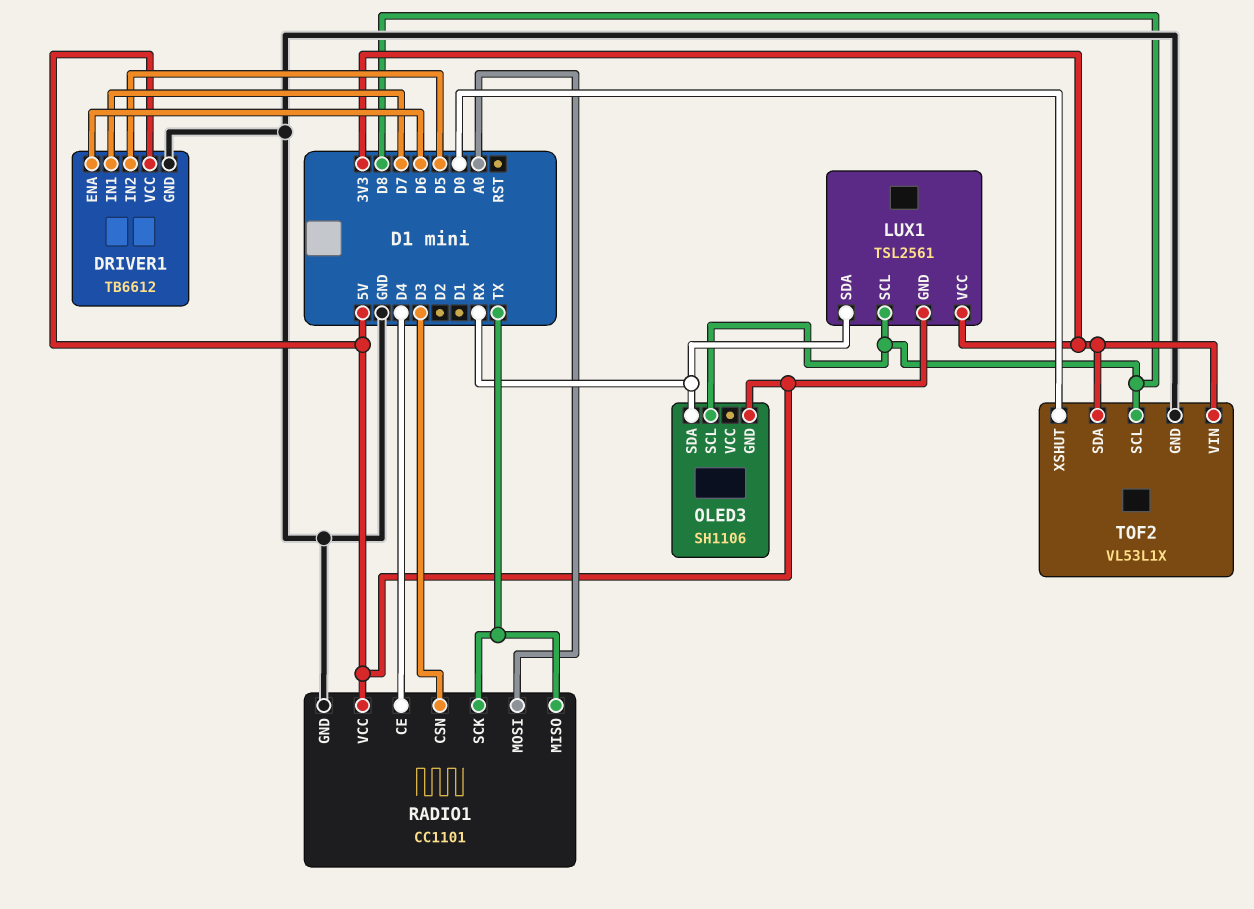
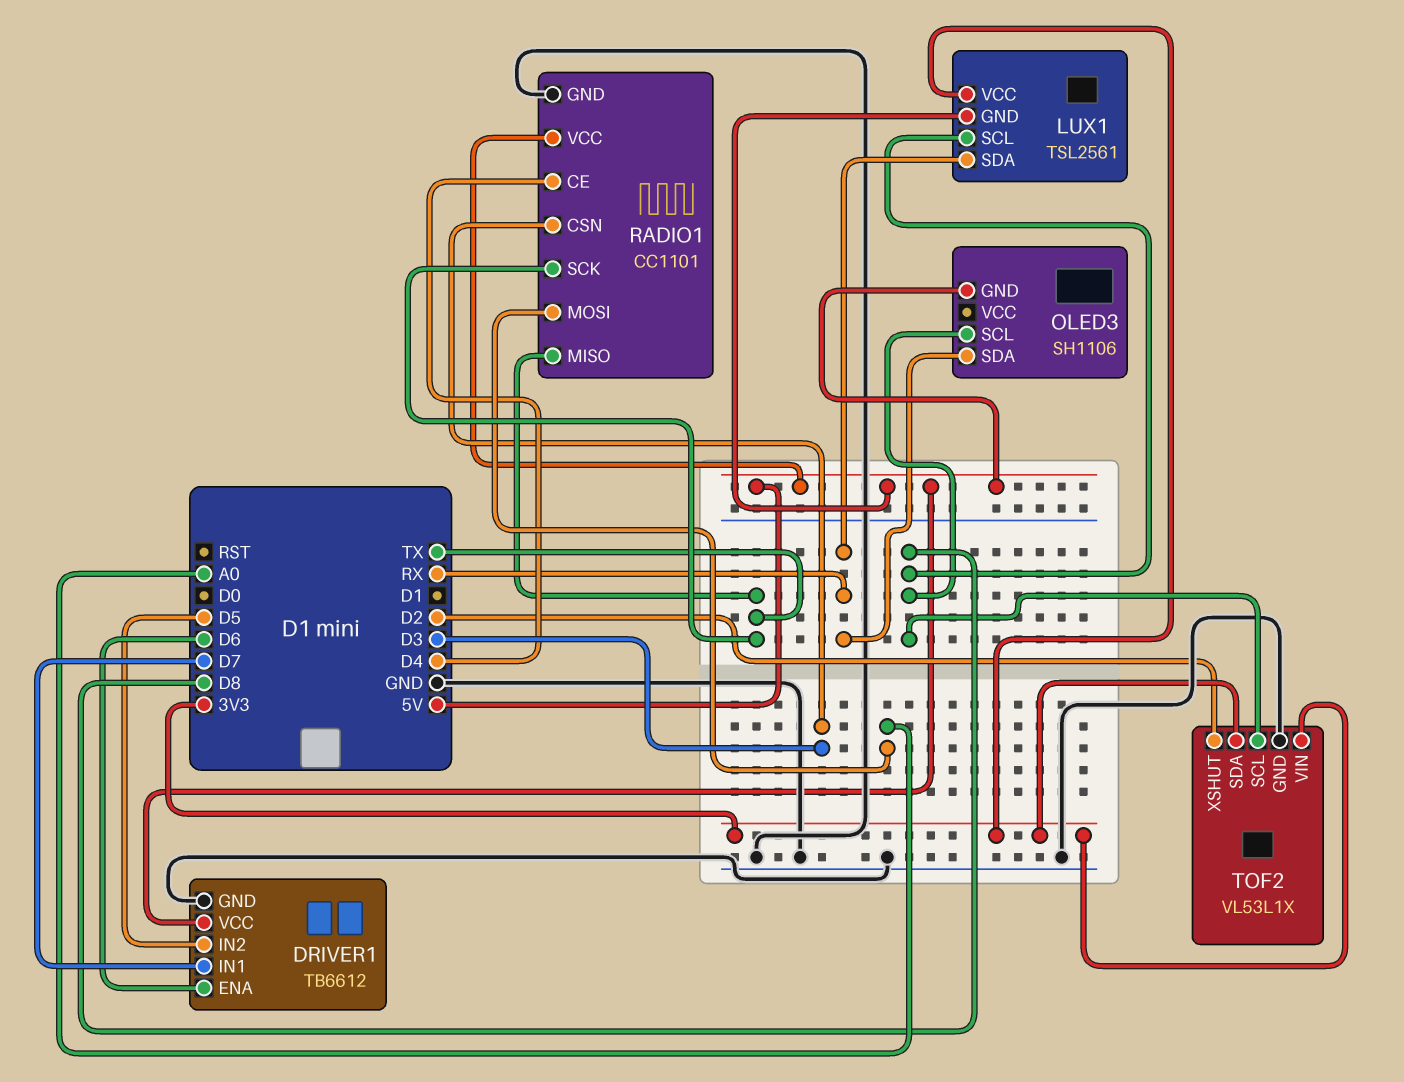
TOF2 pin XSHUT: D0 -> D2

